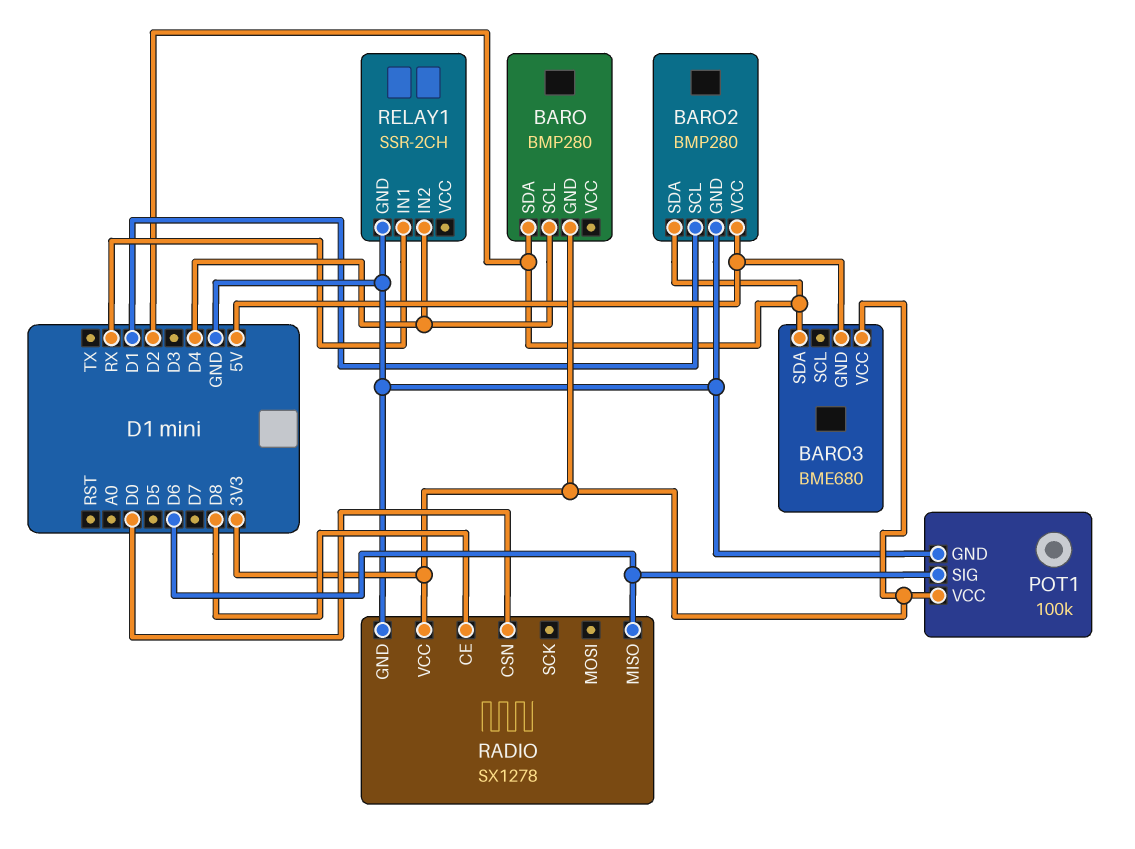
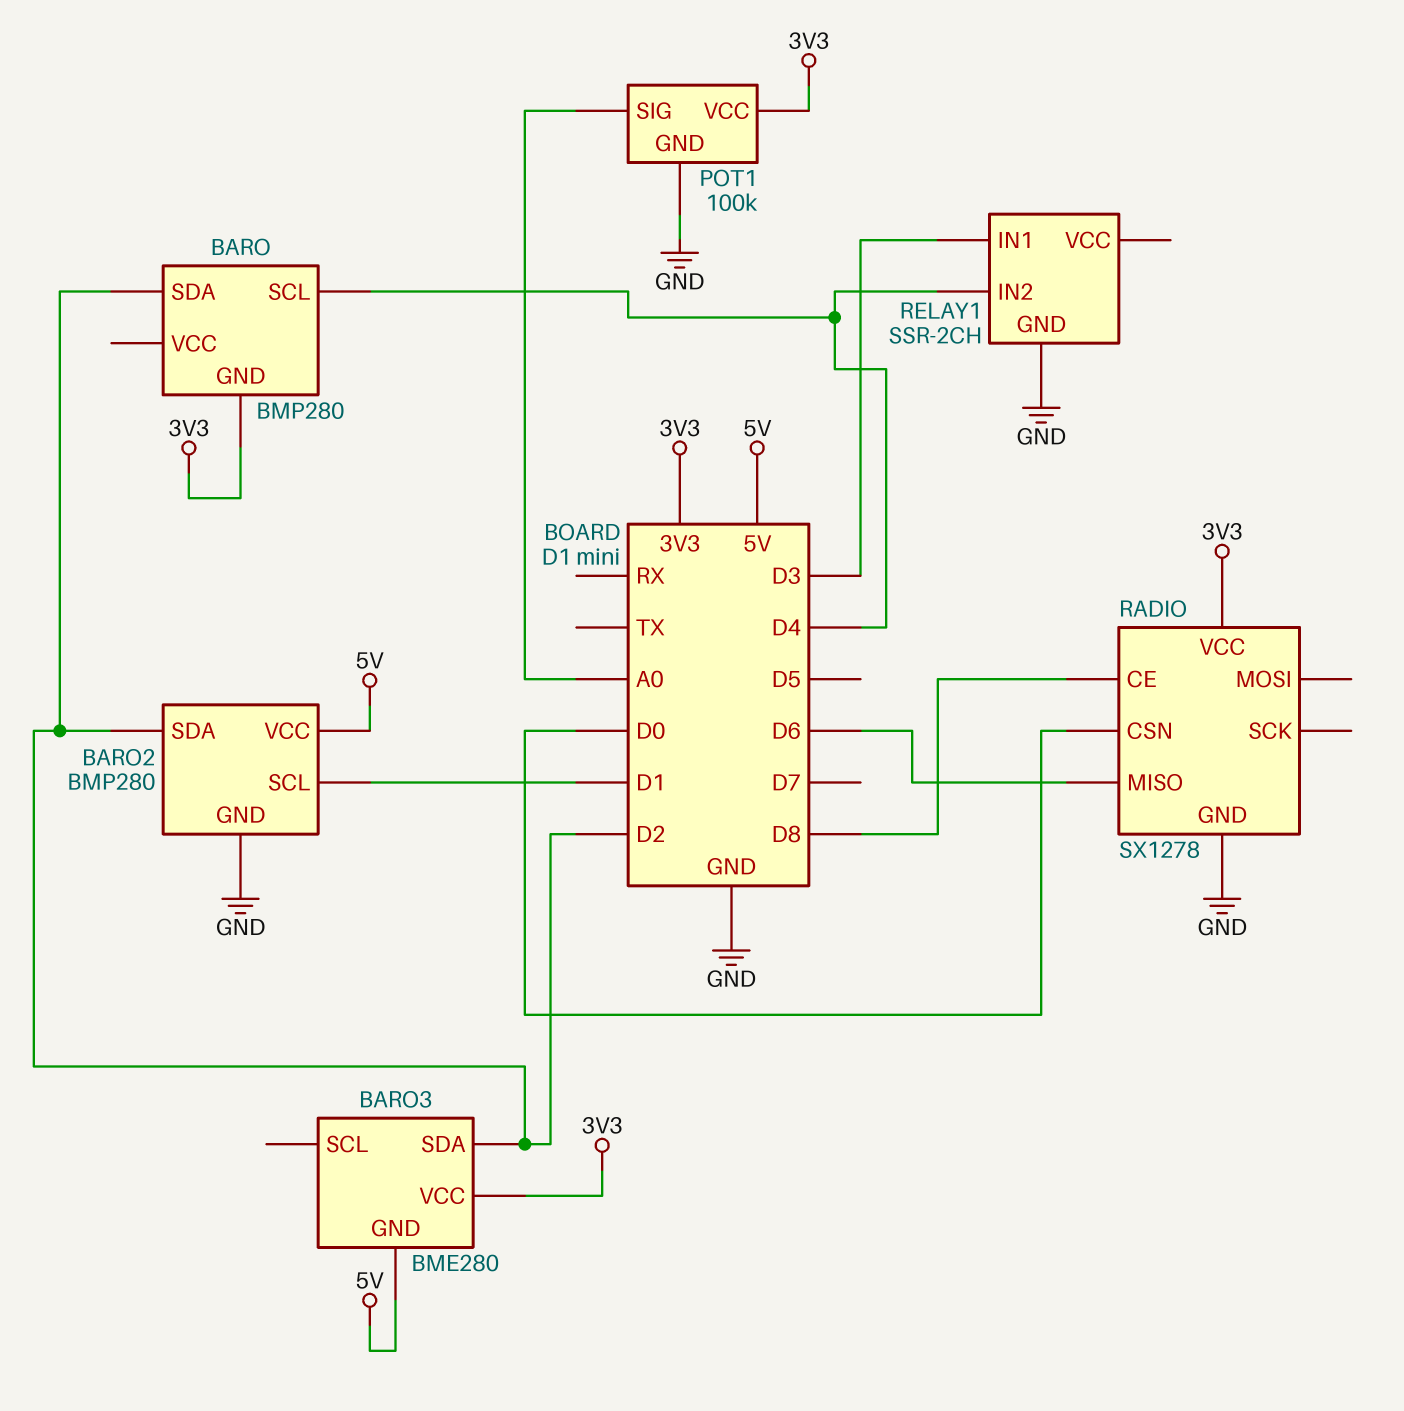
BARO3: BME680 -> BME280
POT1 pin SIG: D6 -> A0
RELAY1 pin IN1: RX -> D3

